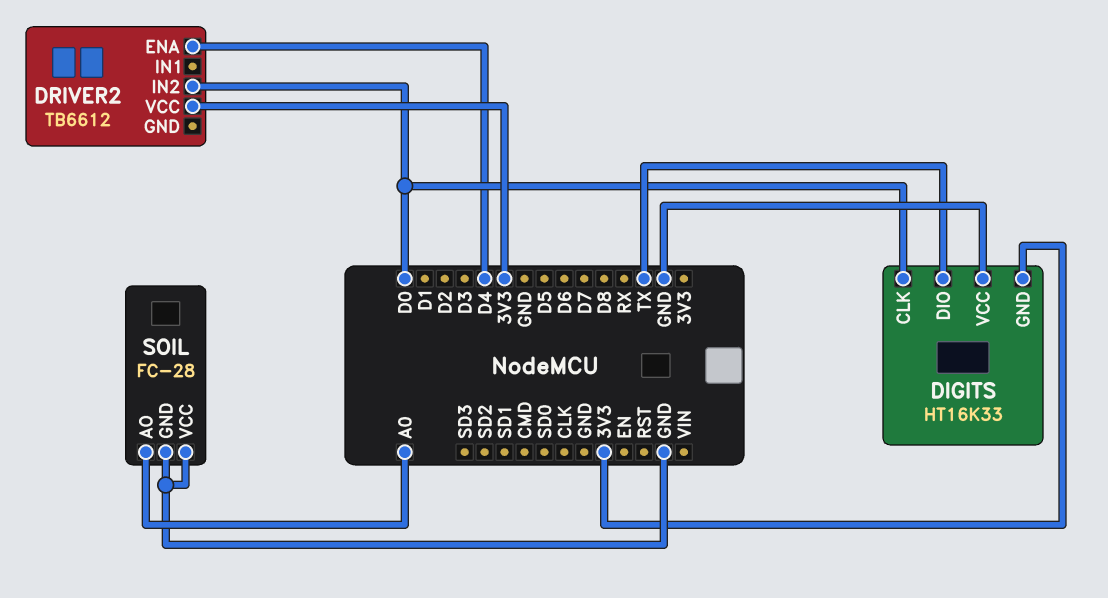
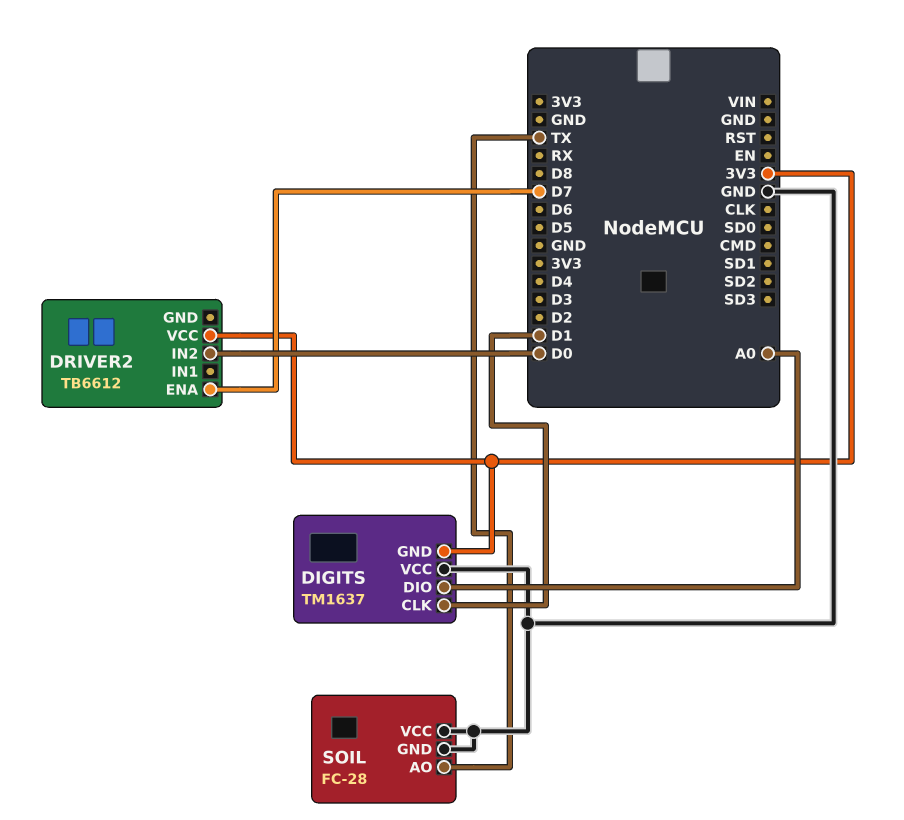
DIGITS: HT16K33 -> TM1637
DIGITS pin CLK: D0 -> D1
DIGITS pin DIO: TX -> A0
DRIVER2 pin ENA: D4 -> D7
SOIL pin AO: A0 -> TX

